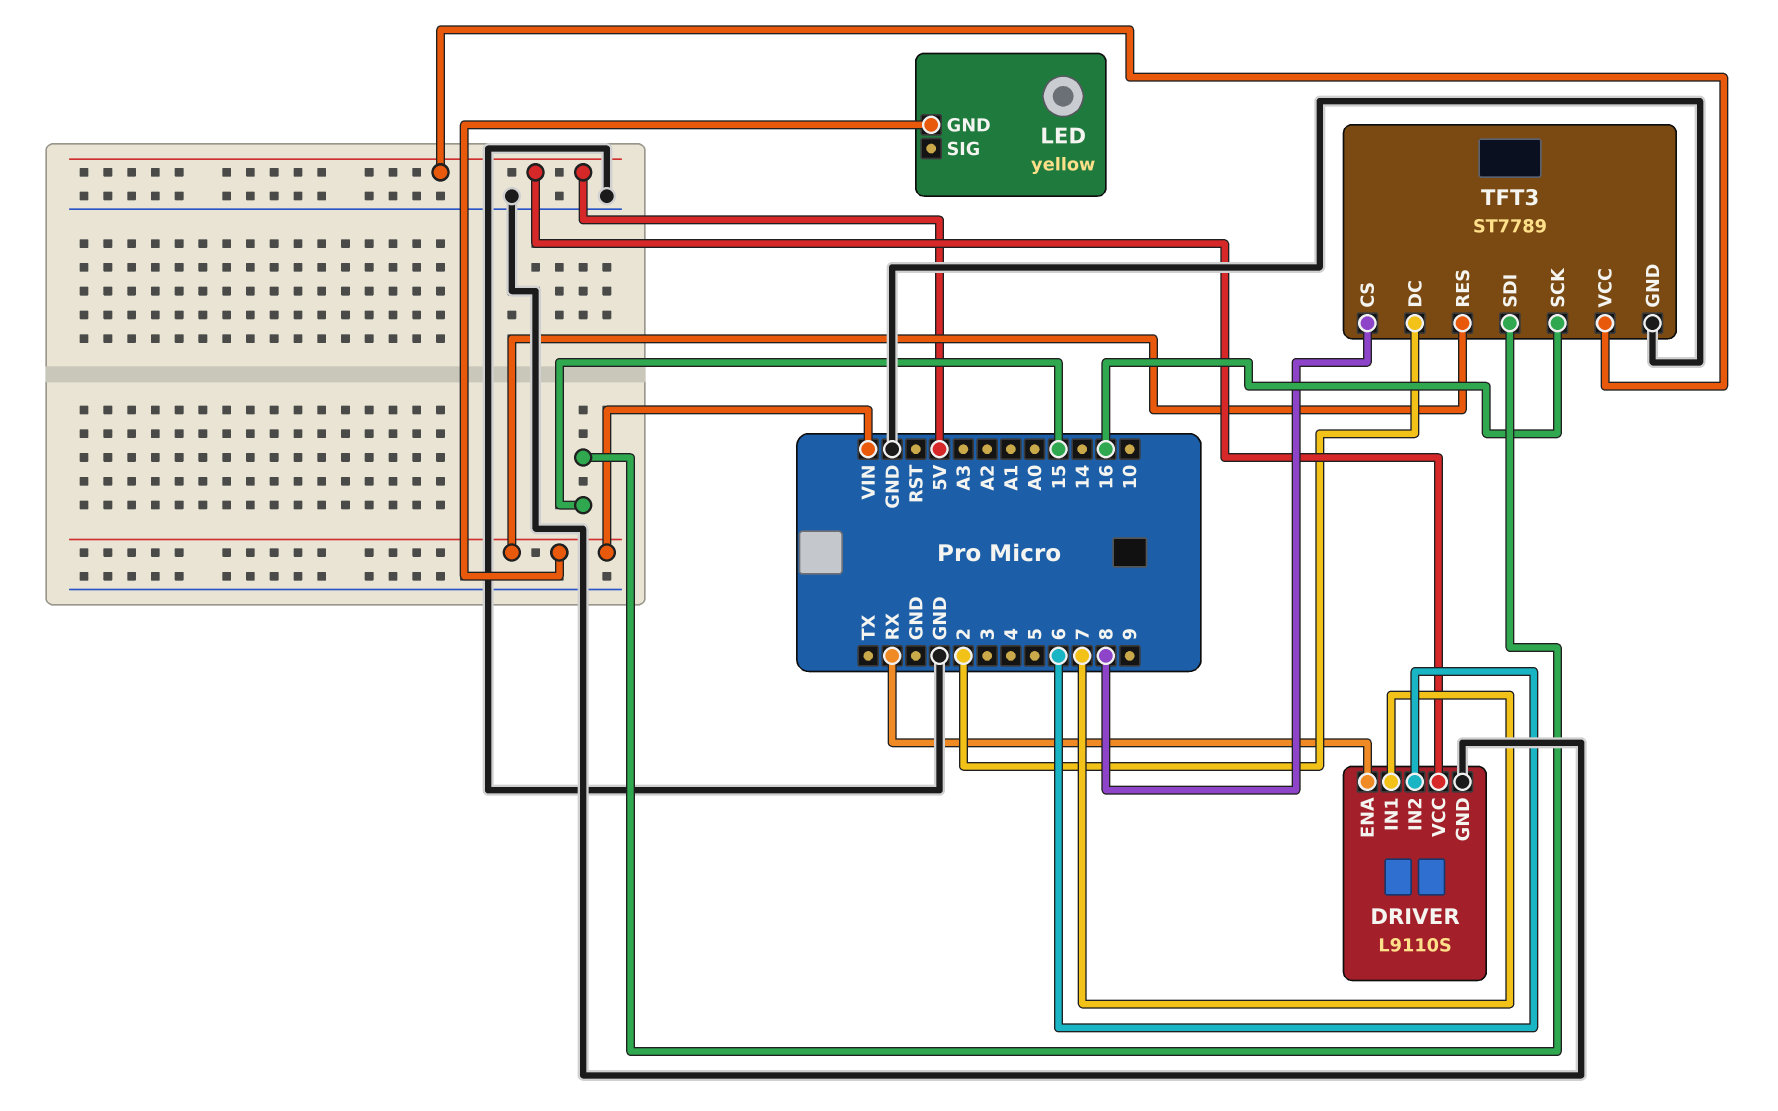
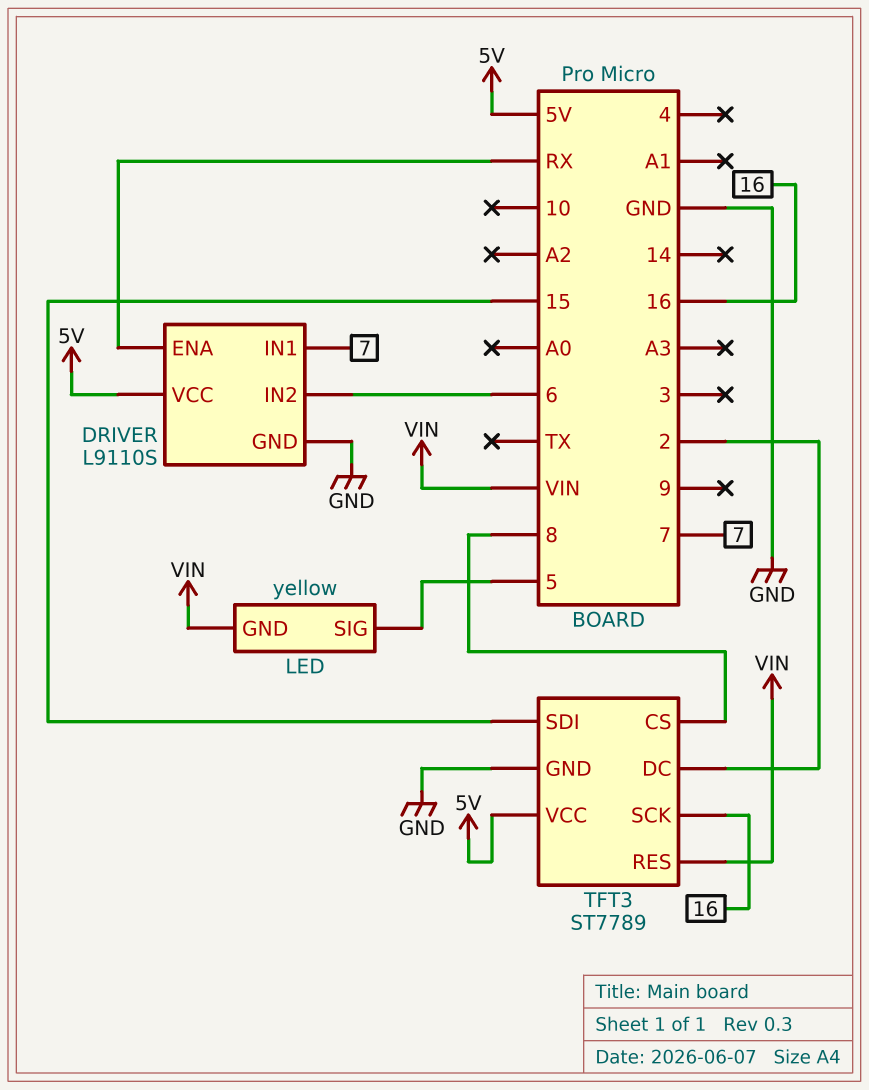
LED pin SIG: none -> 5

